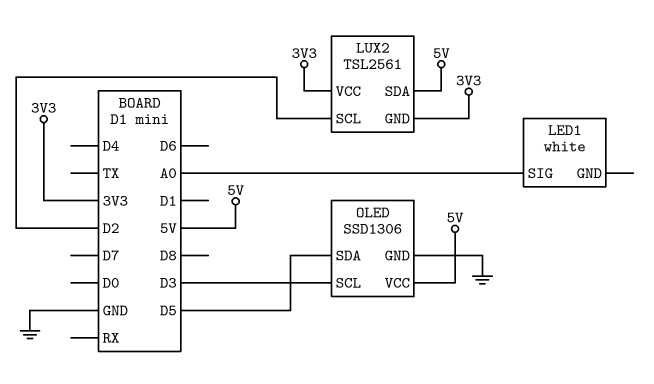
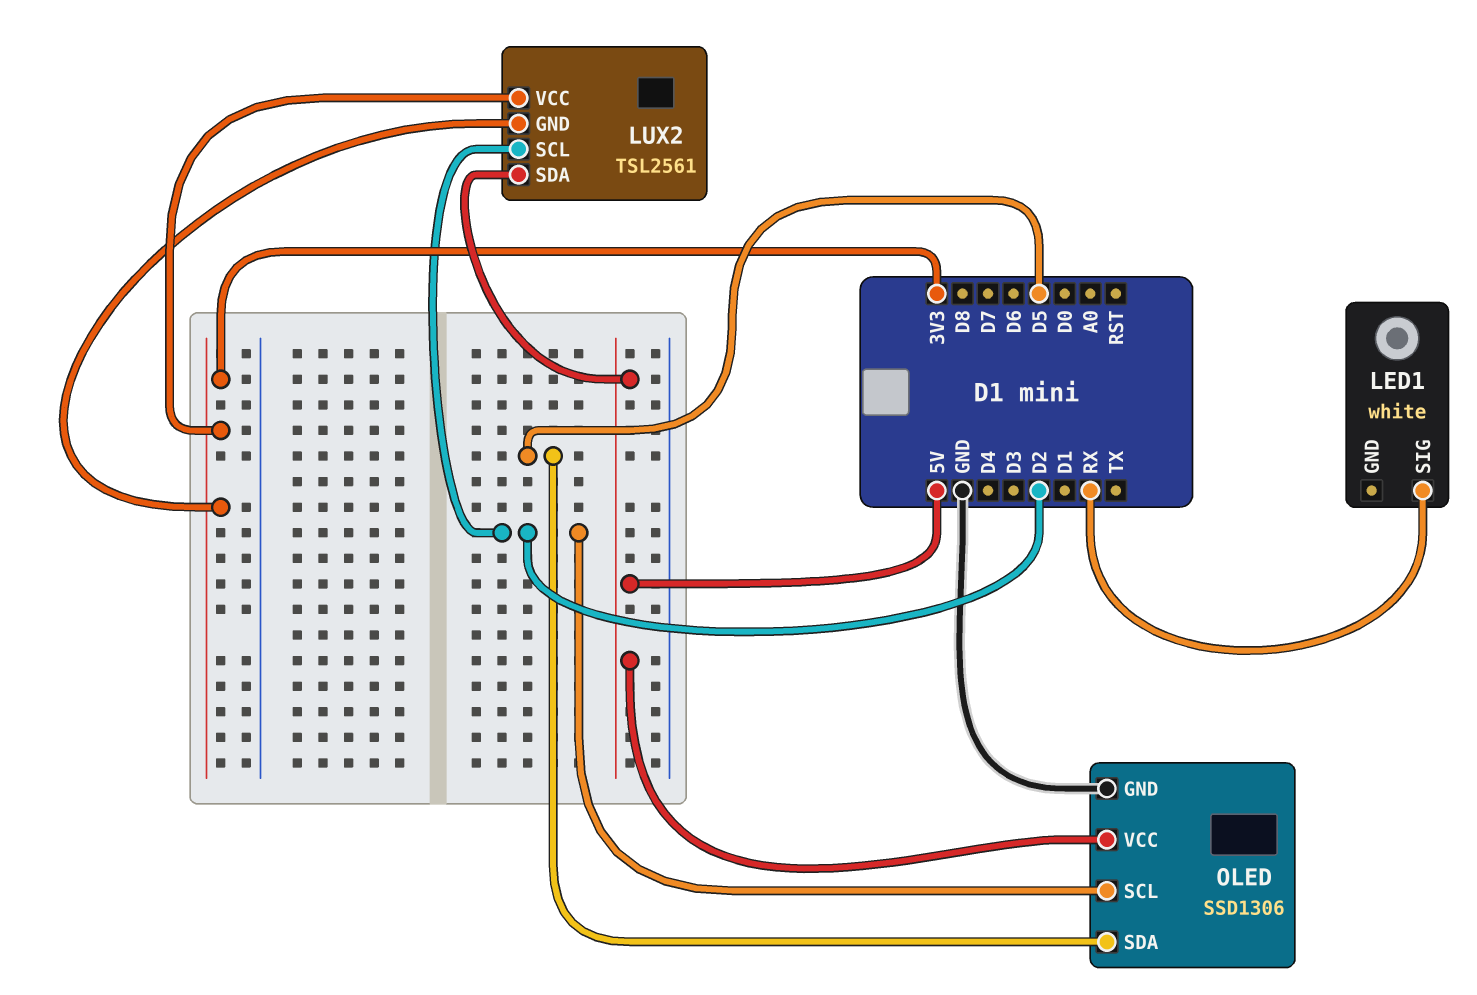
LED1 pin SIG: A0 -> RX
OLED pin SCL: D3 -> D2

